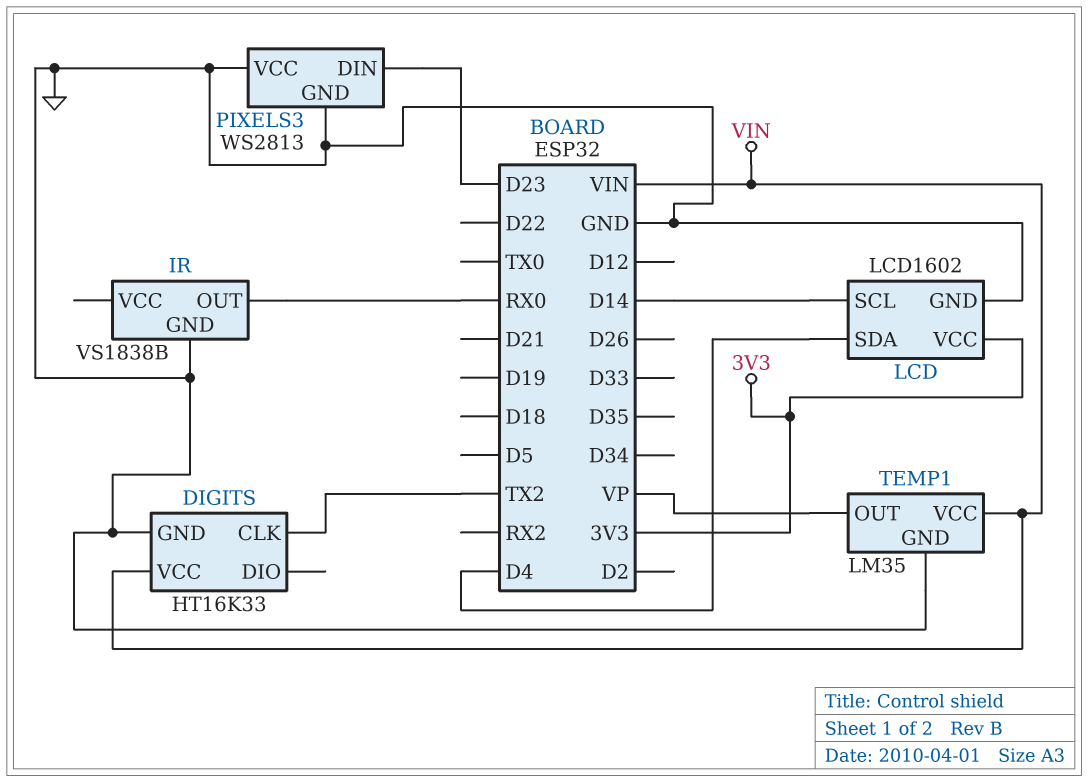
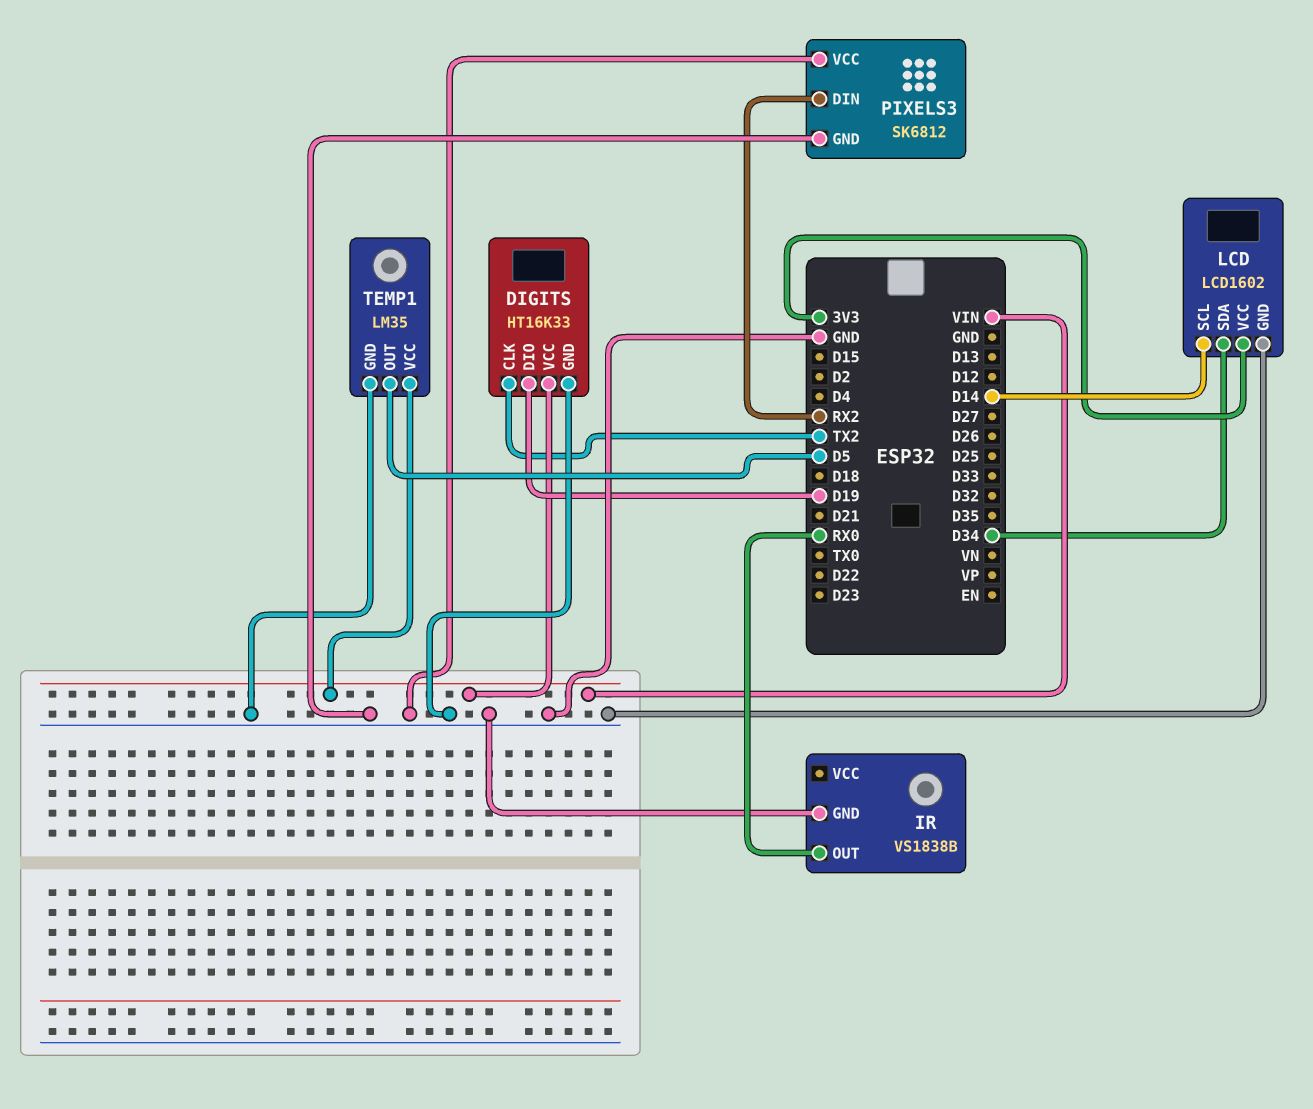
DIGITS pin DIO: none -> D19
LCD pin SDA: D4 -> D34
PIXELS3: WS2813 -> SK6812
PIXELS3 pin DIN: D23 -> RX2
TEMP1 pin OUT: VP -> D5

